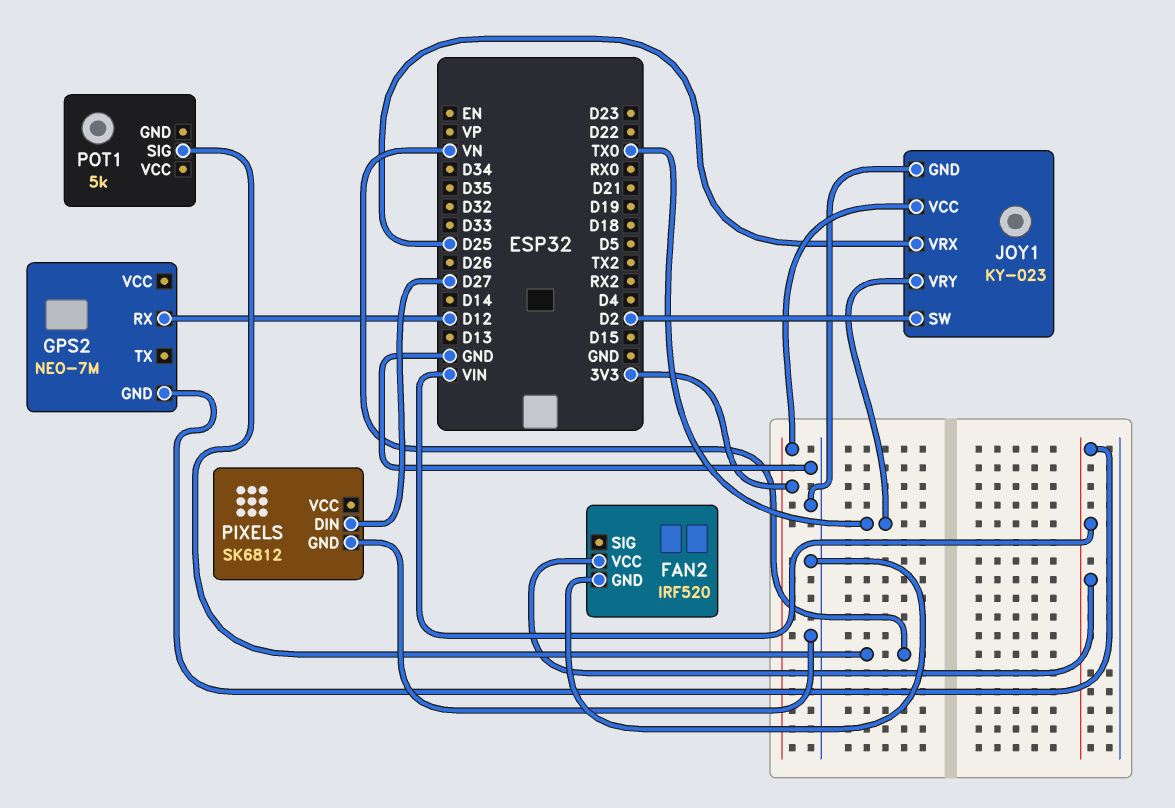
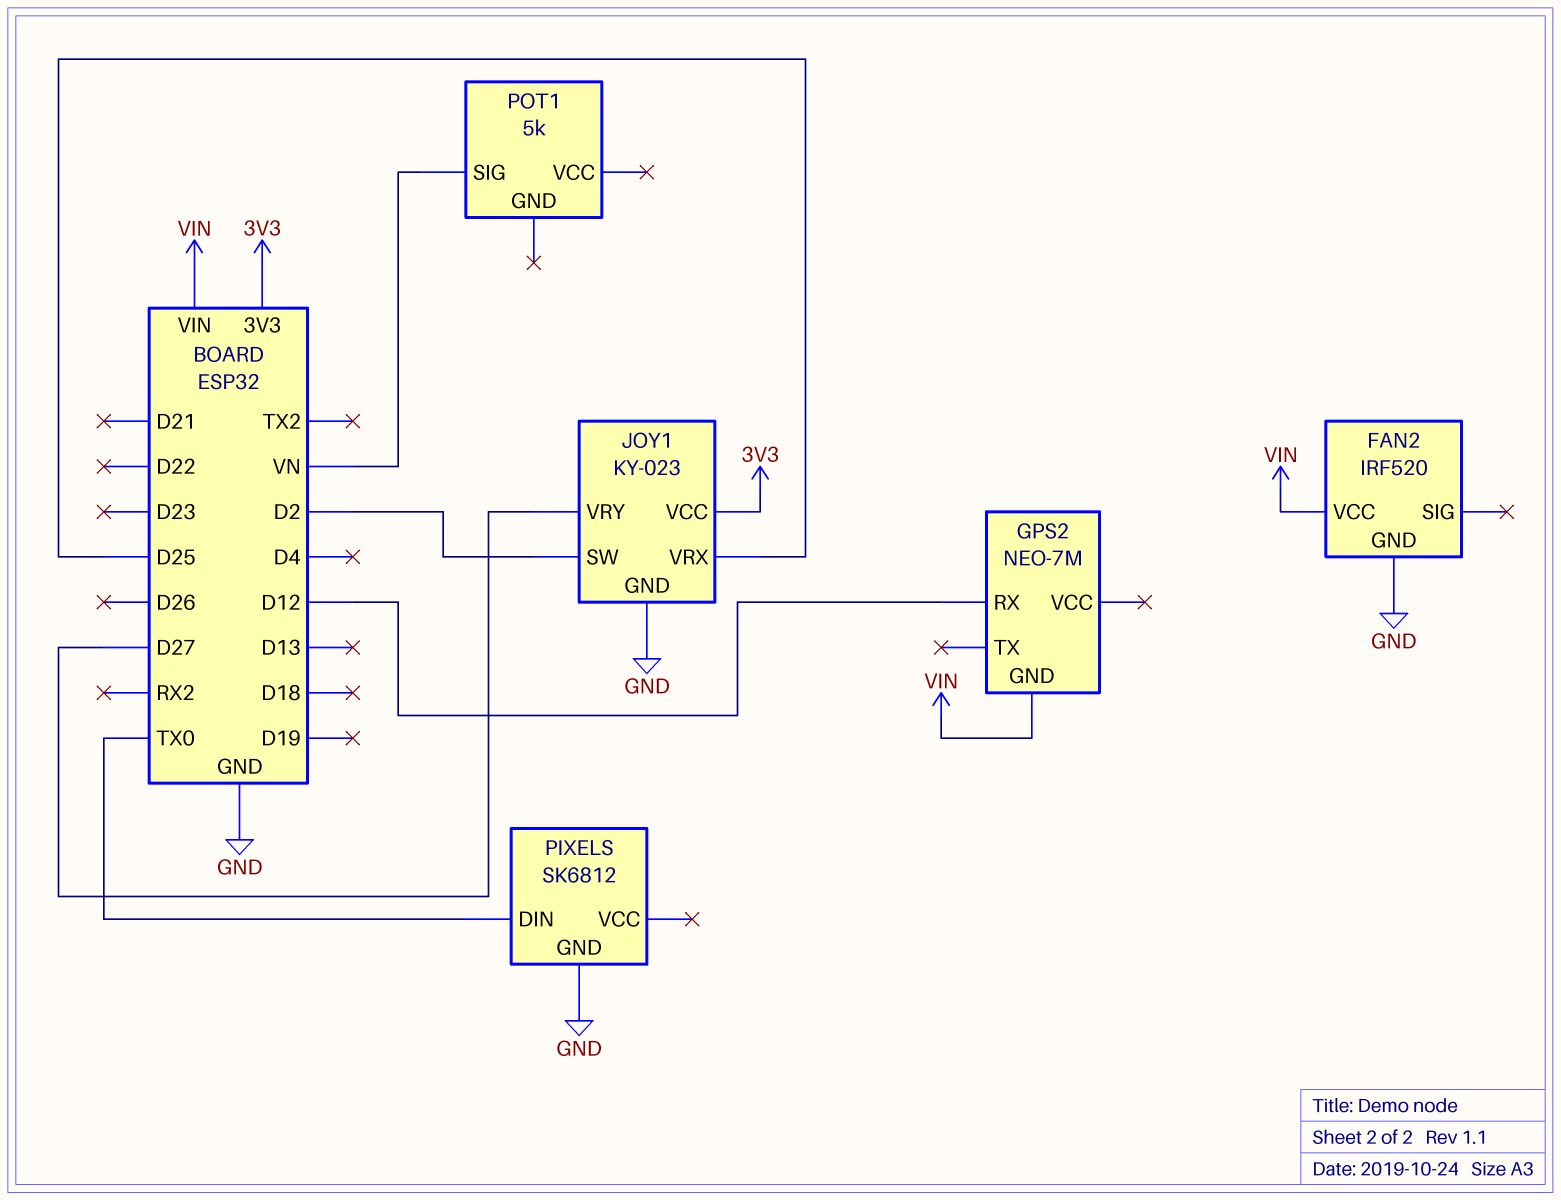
JOY1 pin VRY: TX0 -> D27
PIXELS pin DIN: D27 -> TX0

